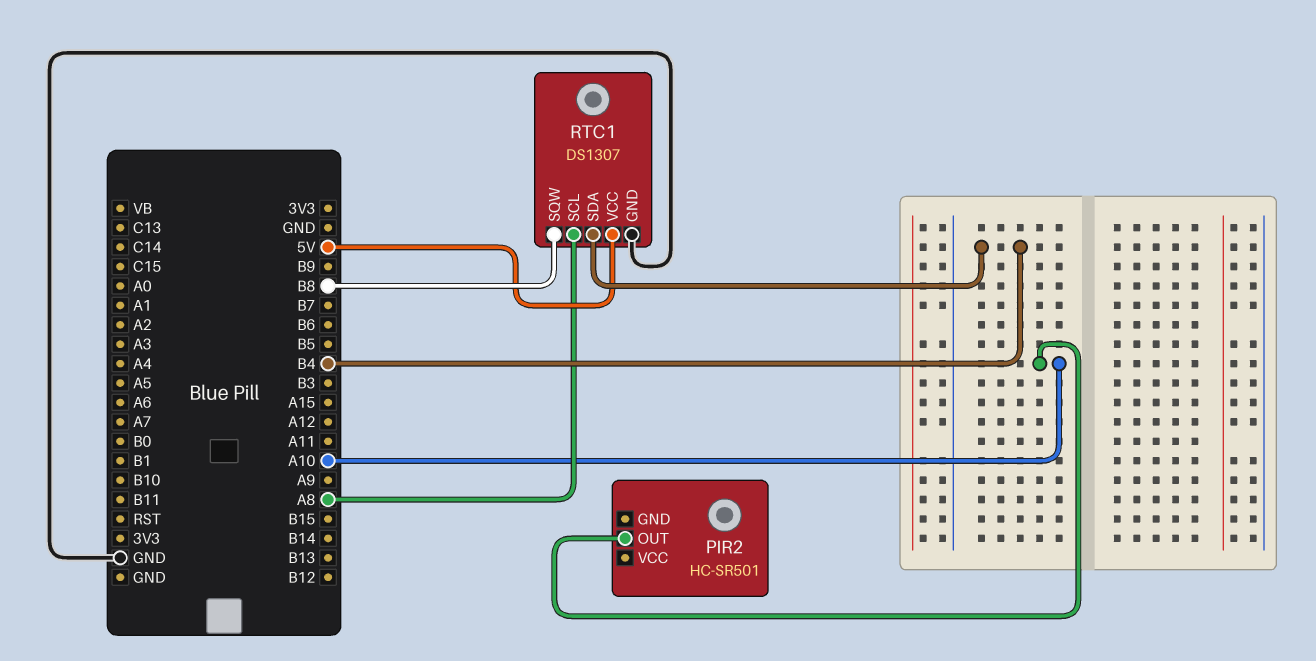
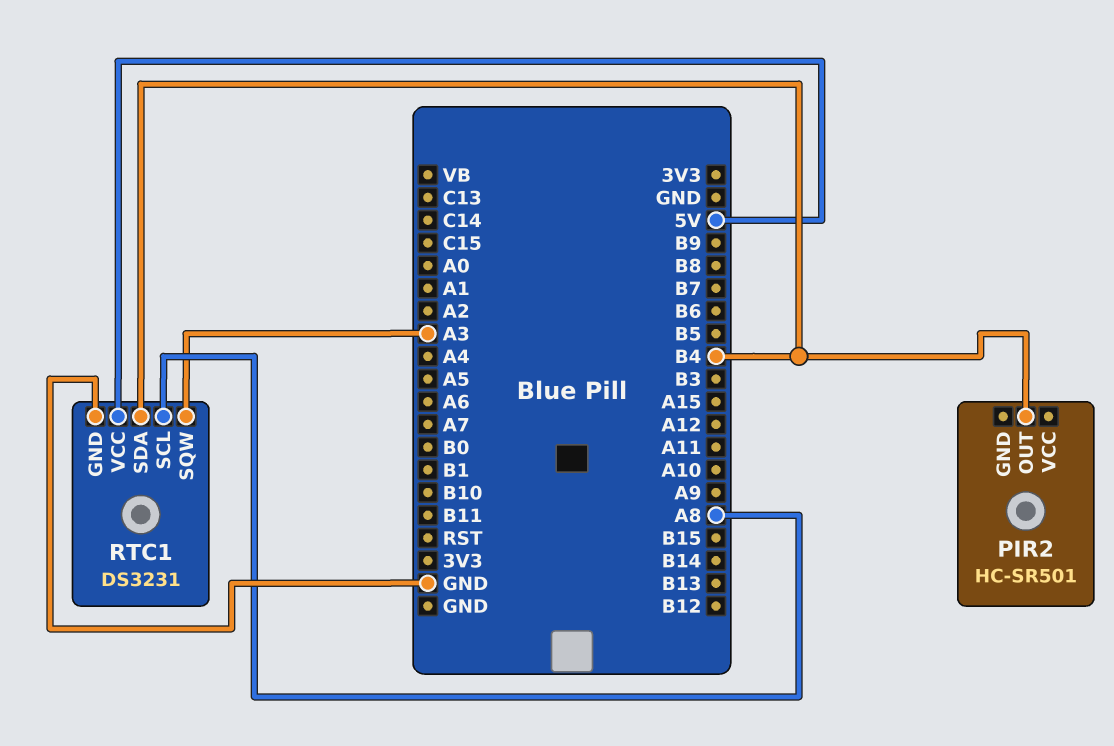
PIR2 pin OUT: A10 -> B4
RTC1: DS1307 -> DS3231
RTC1 pin SQW: B8 -> A3

